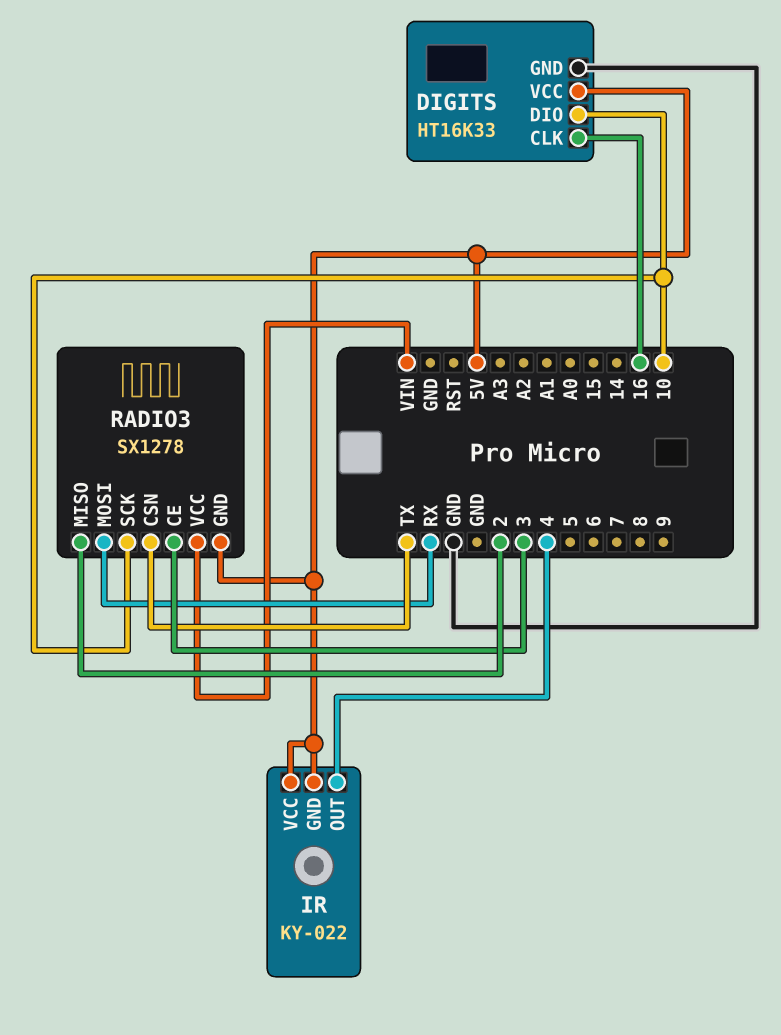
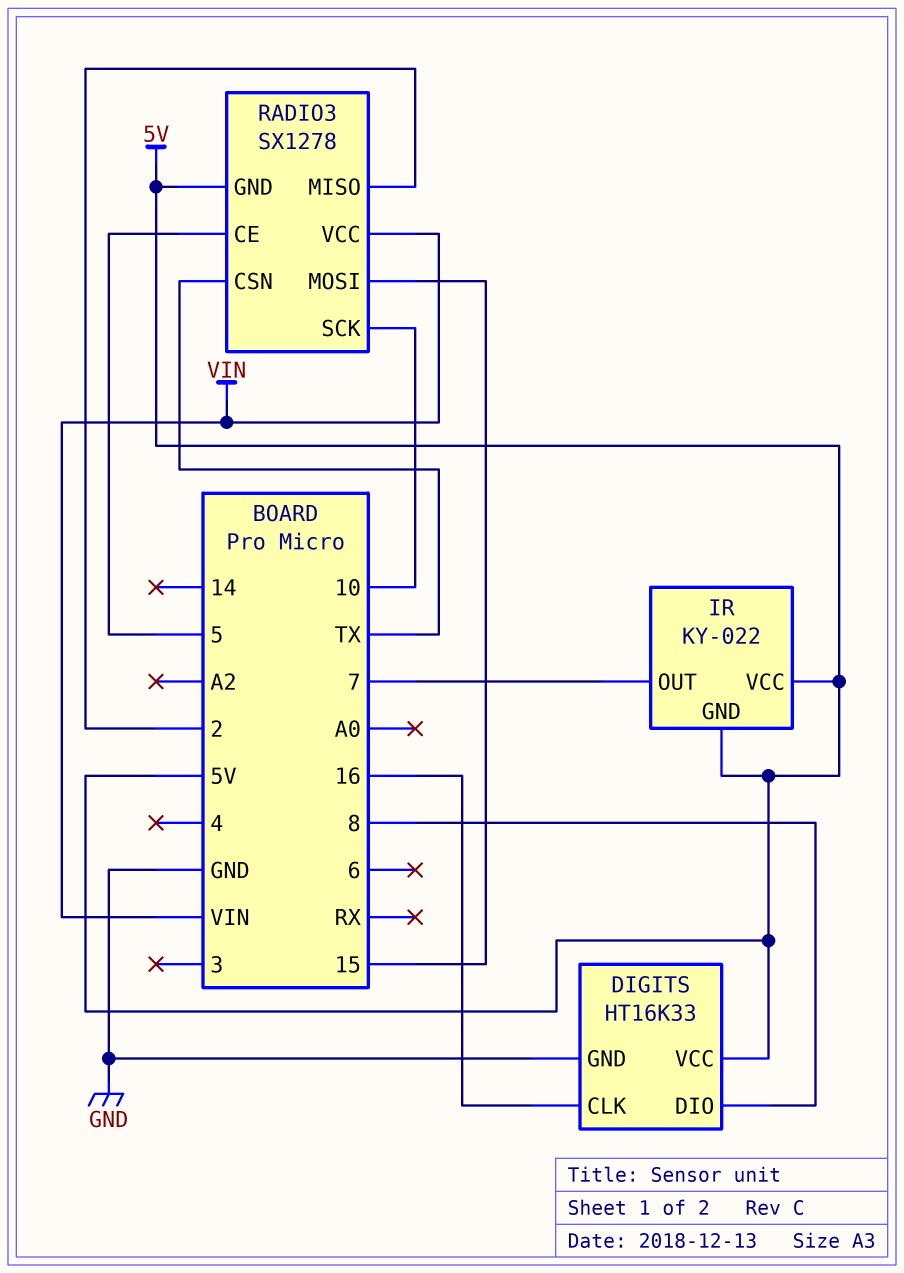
DIGITS pin DIO: 10 -> 8
IR pin OUT: 4 -> 7
RADIO3 pin CE: 3 -> 5
RADIO3 pin MOSI: RX -> 15

